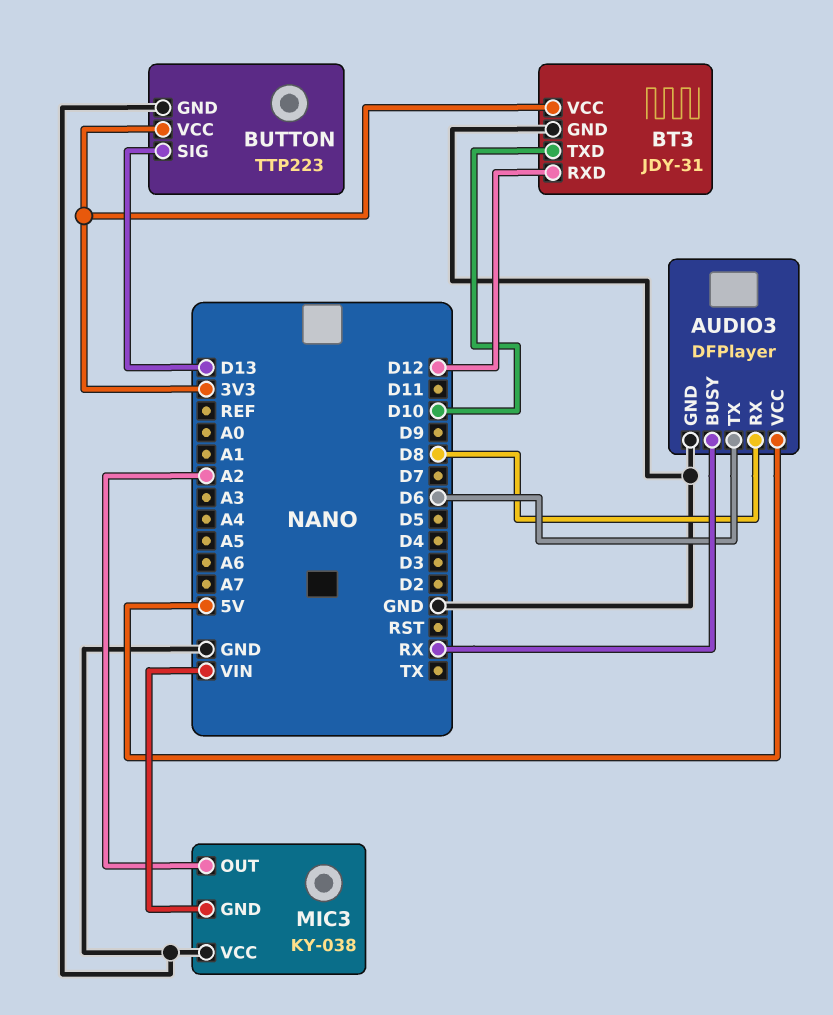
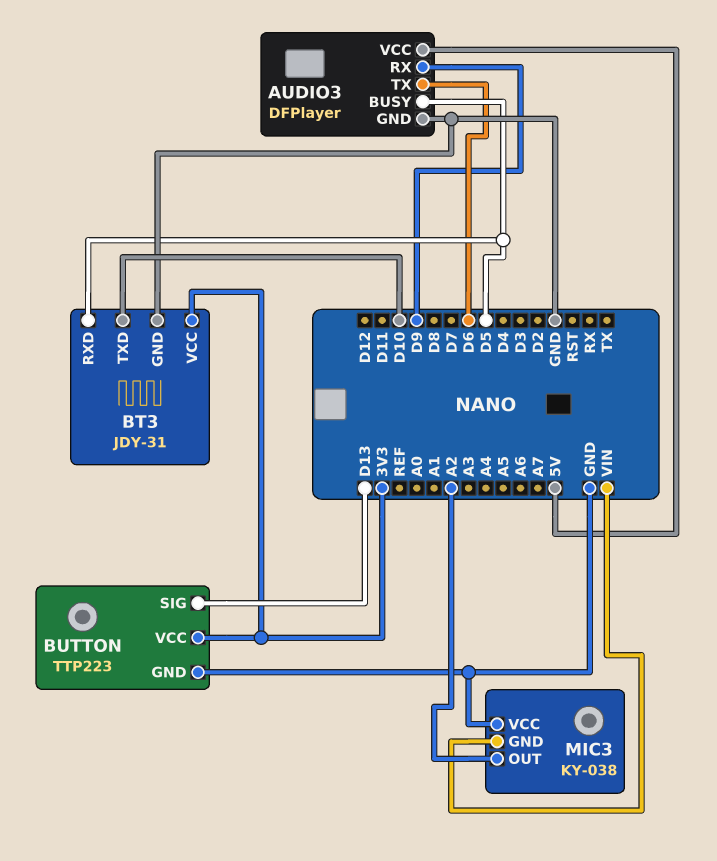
AUDIO3 pin BUSY: RX -> D5
AUDIO3 pin RX: D8 -> D9
BT3 pin RXD: D12 -> D5

